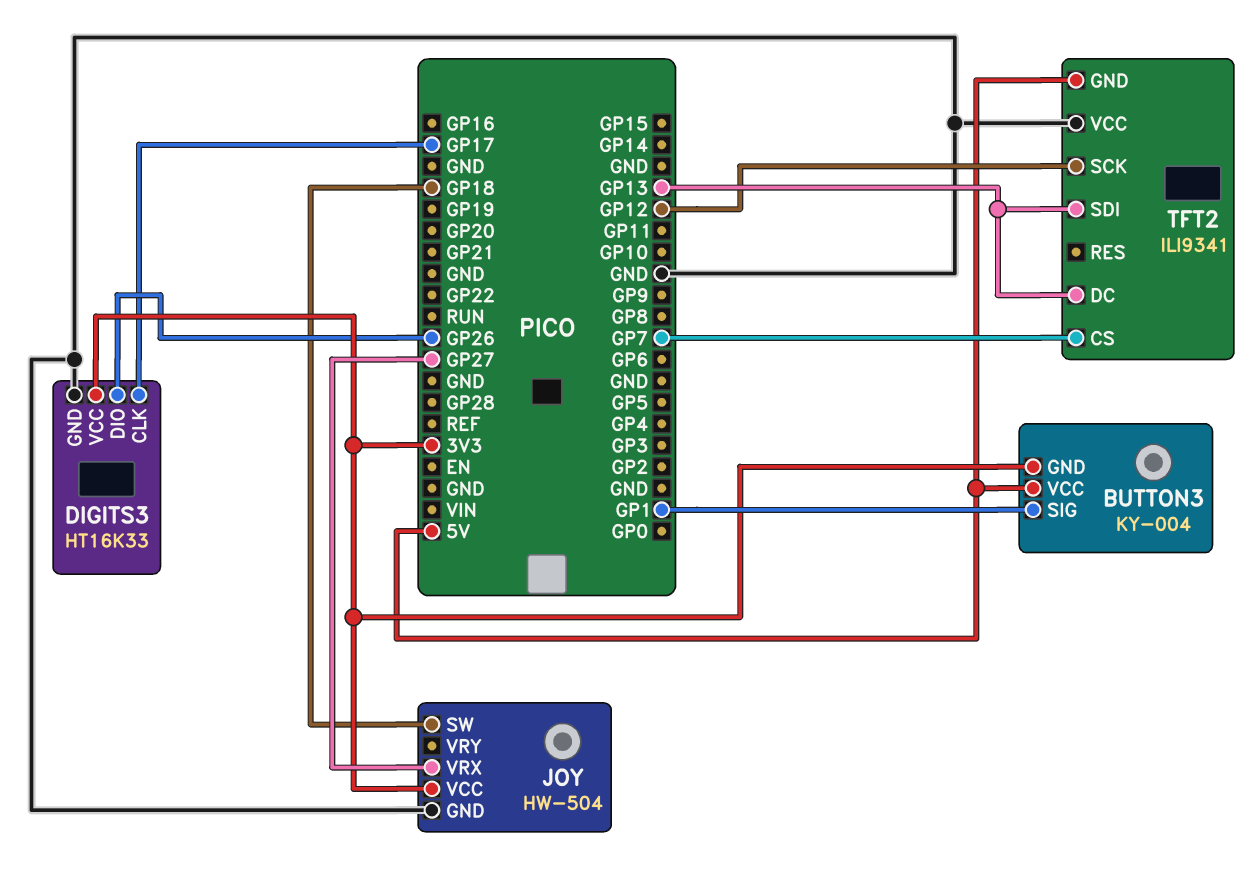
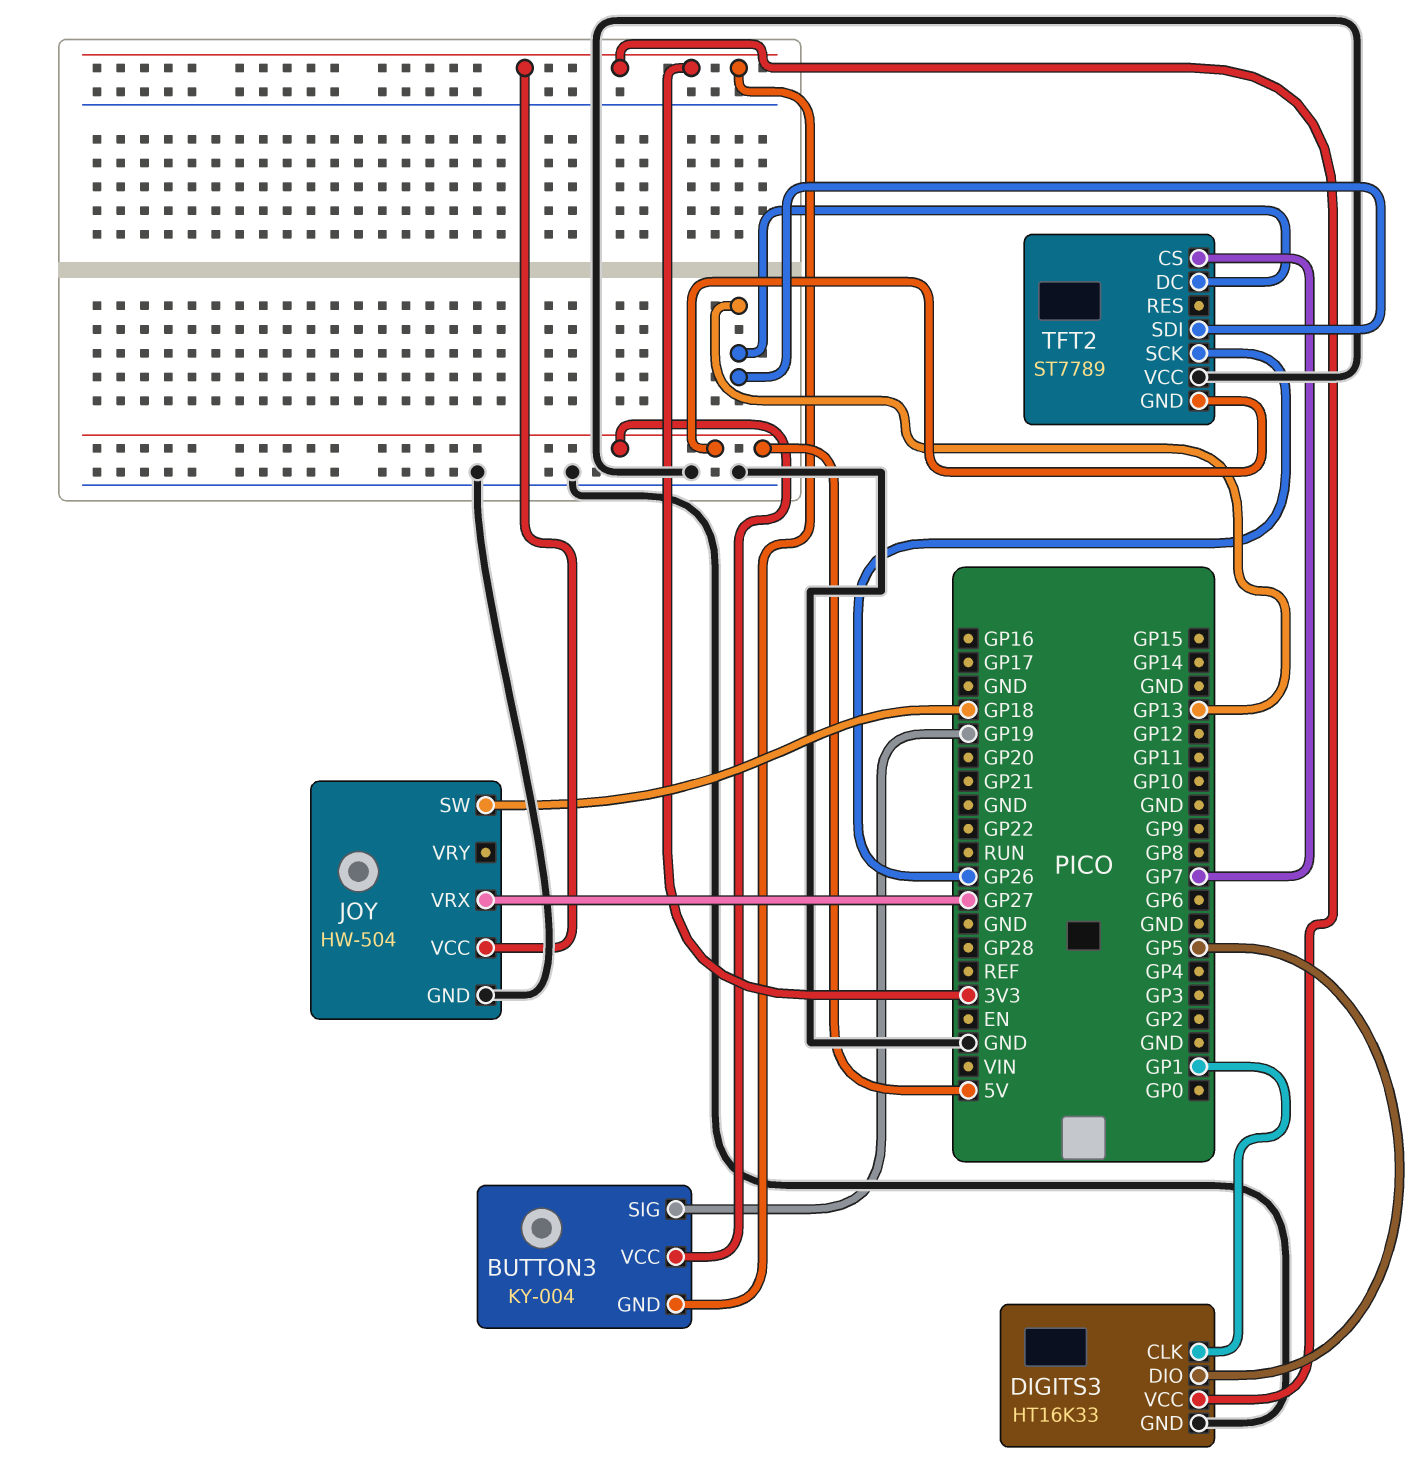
BUTTON3 pin SIG: GP1 -> GP19
DIGITS3 pin CLK: GP17 -> GP1
DIGITS3 pin DIO: GP26 -> GP5
TFT2: ILI9341 -> ST7789
TFT2 pin SCK: GP12 -> GP26

